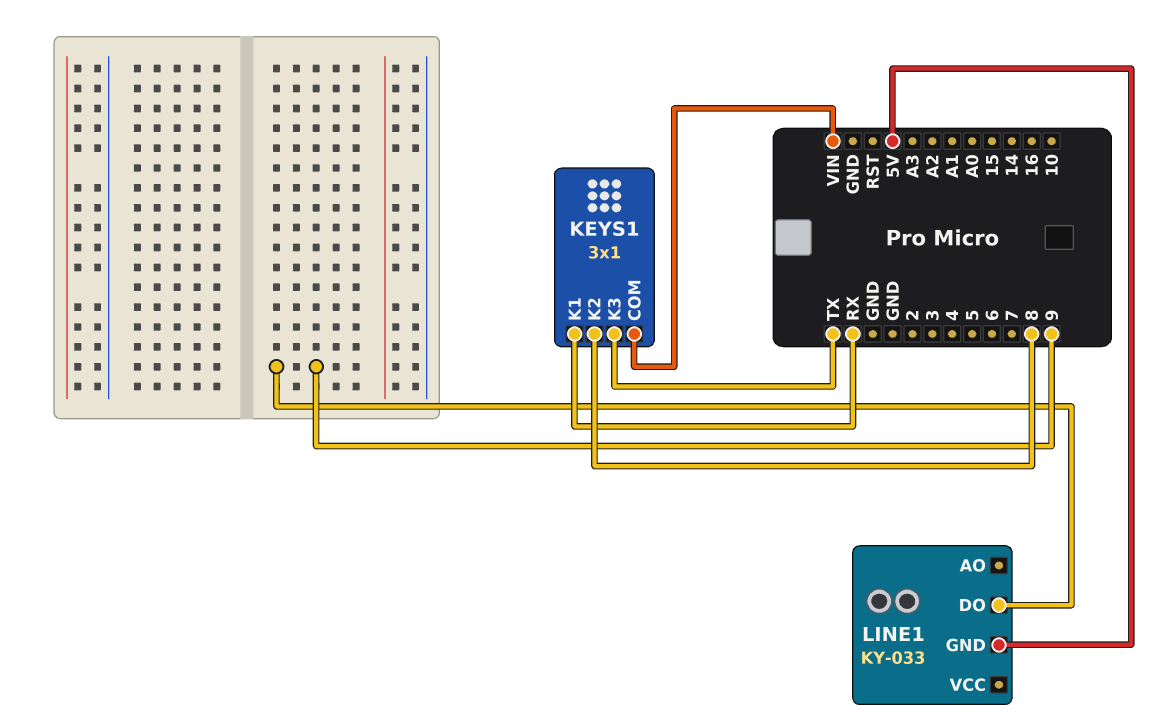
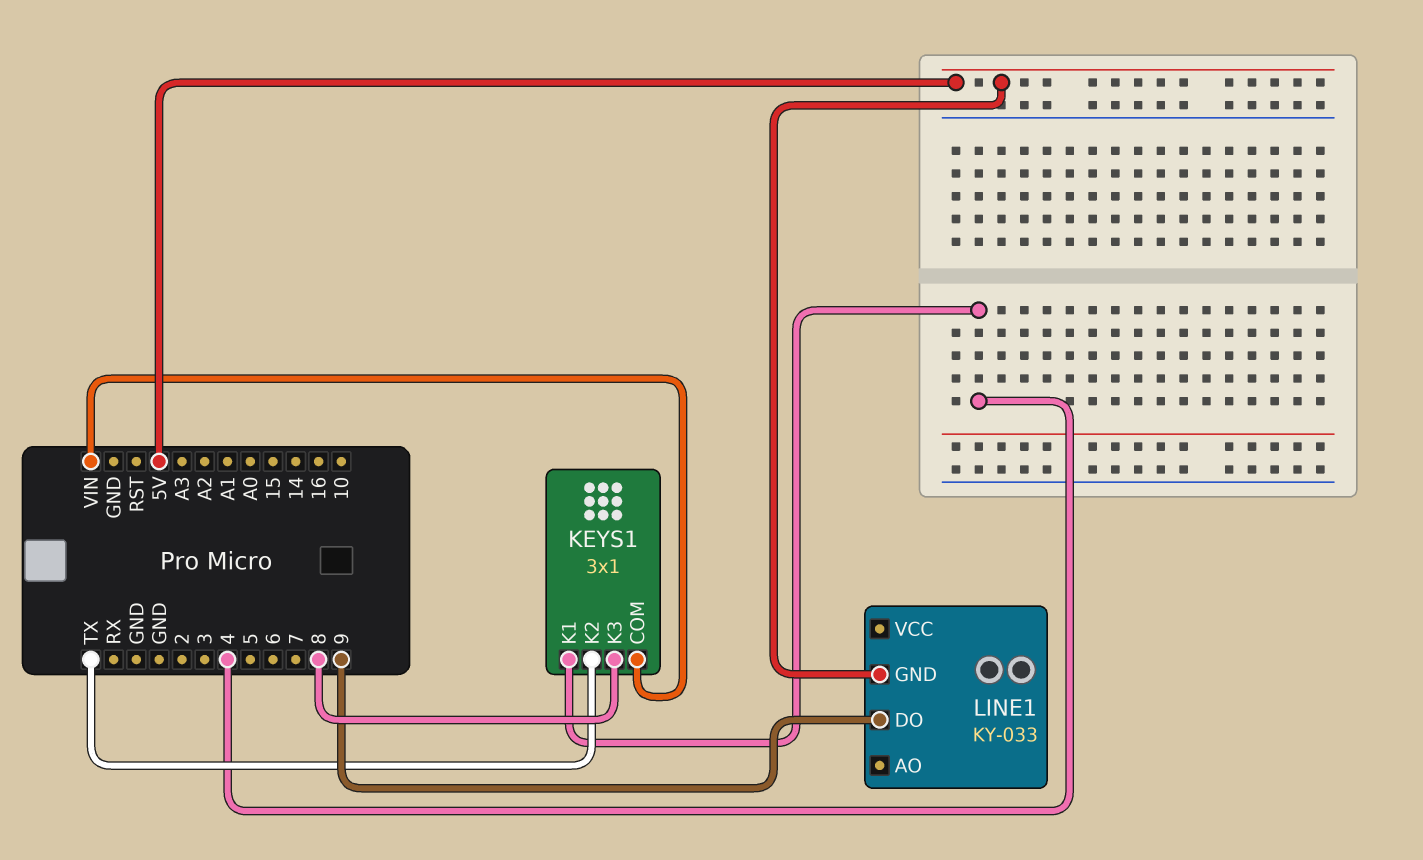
KEYS1 pin K1: RX -> 4
KEYS1 pin K2: 8 -> TX
KEYS1 pin K3: TX -> 8

